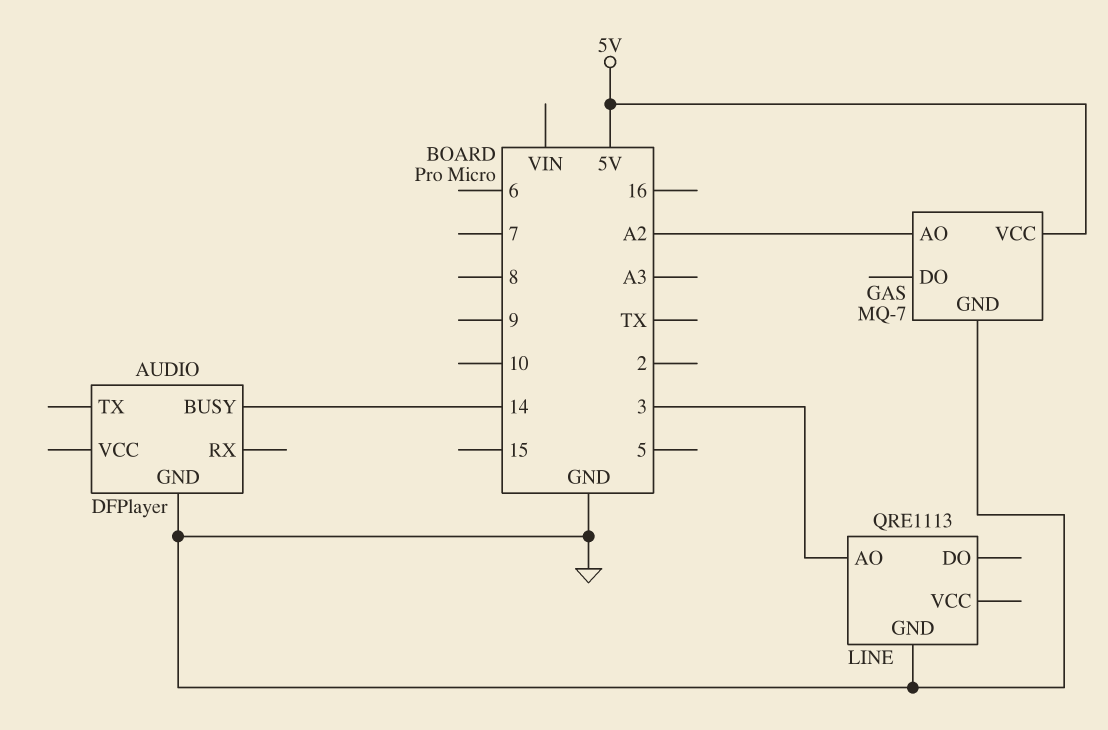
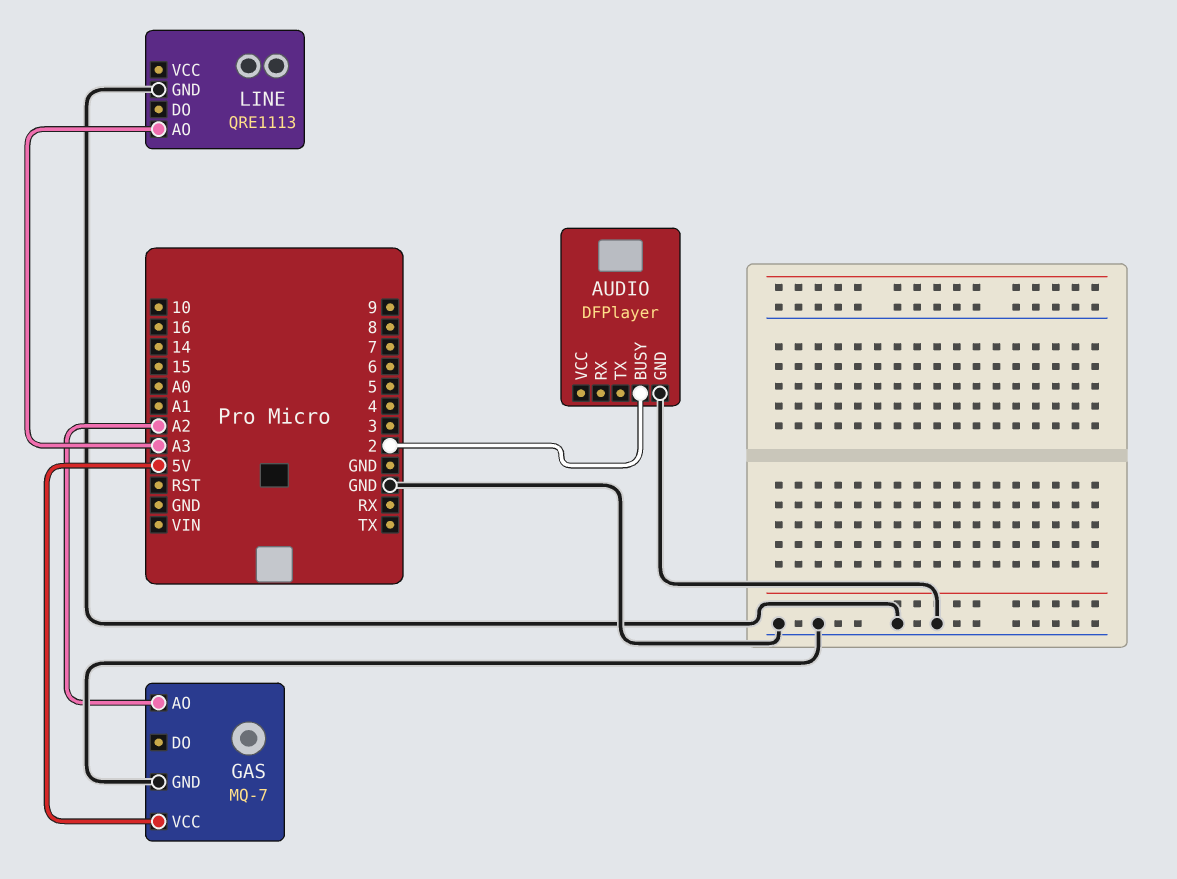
AUDIO pin BUSY: 14 -> 2
LINE pin AO: 3 -> A3

